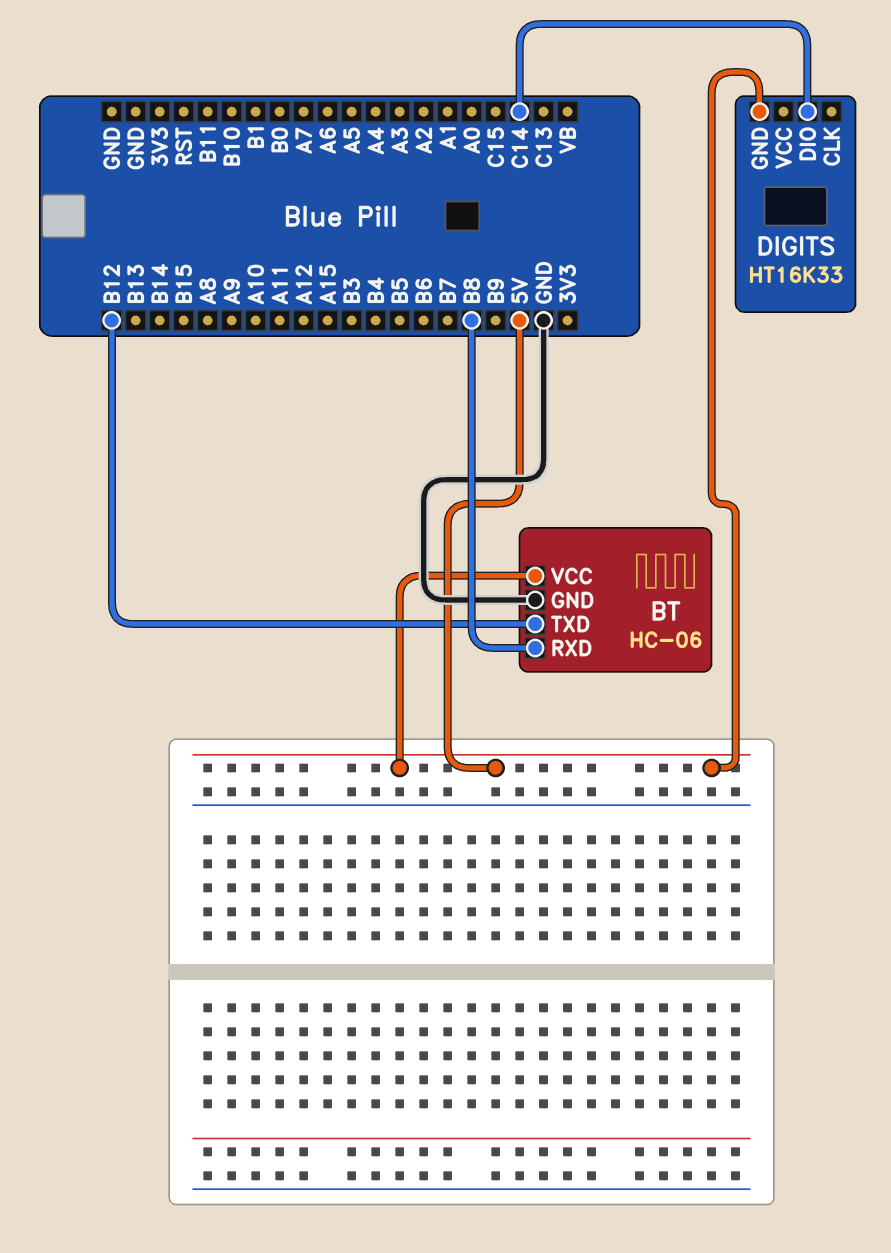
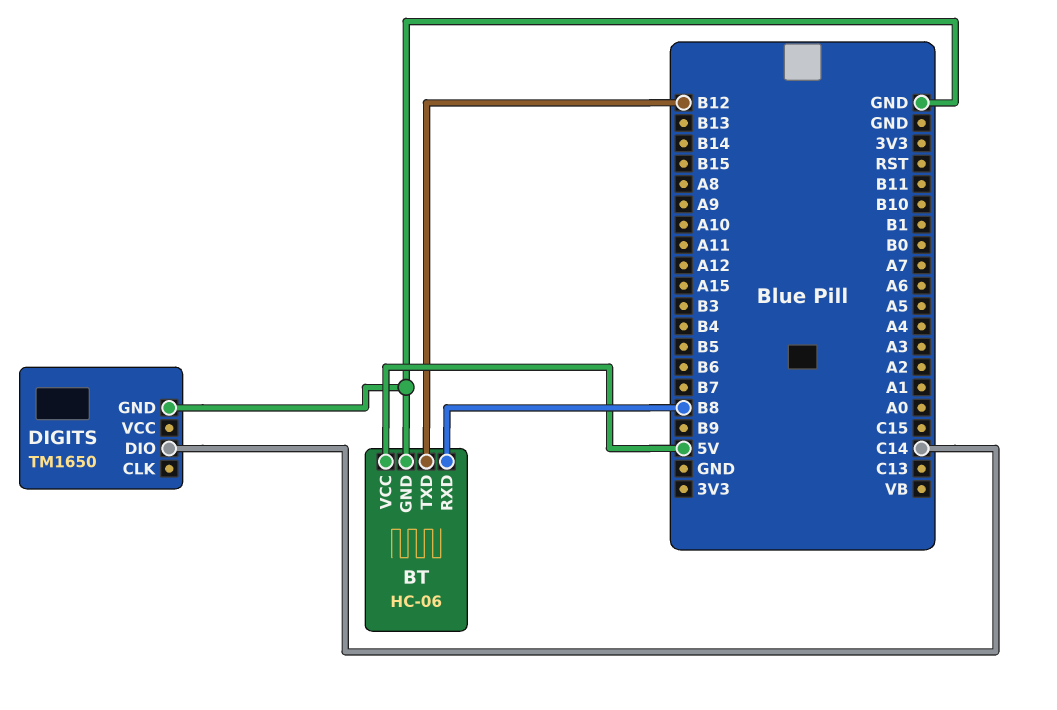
DIGITS: HT16K33 -> TM1650
DIGITS pin GND: 5V -> GND

